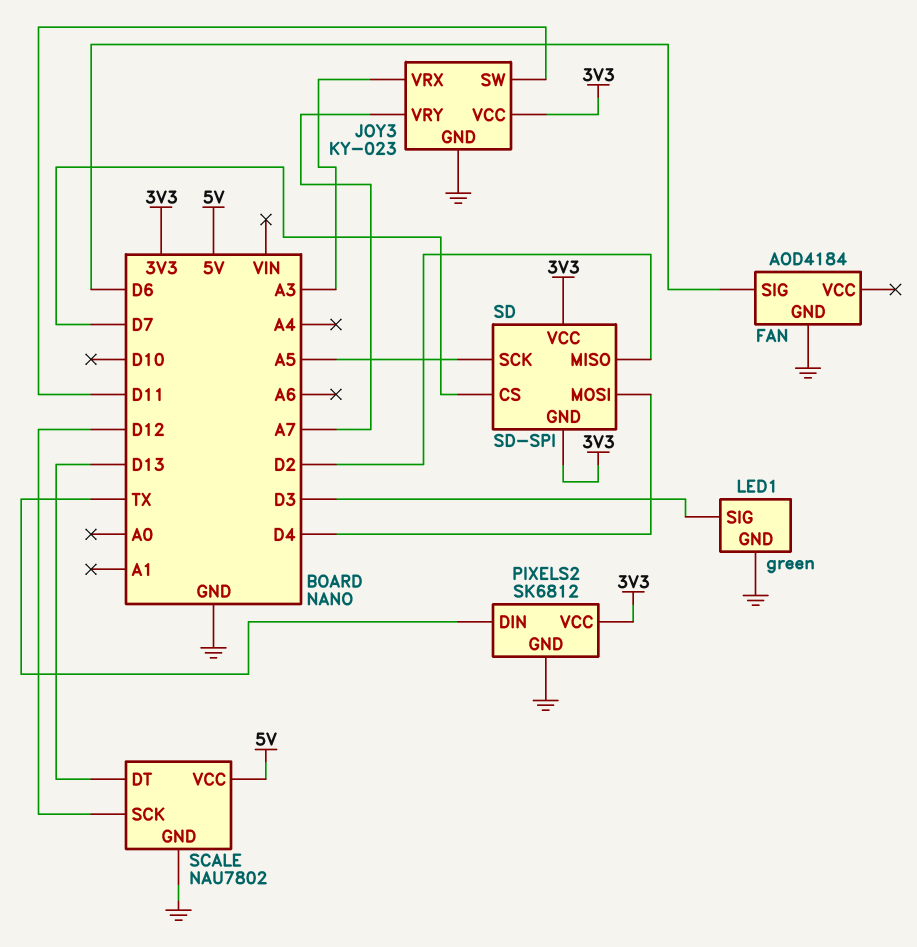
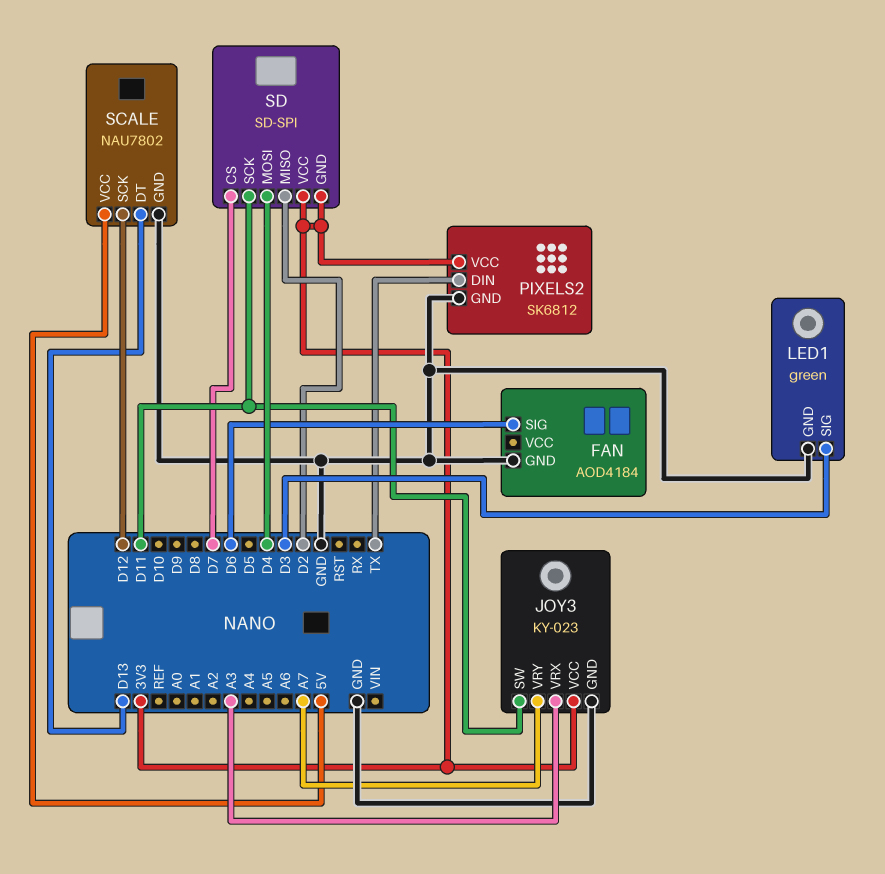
SD pin SCK: A5 -> D11

